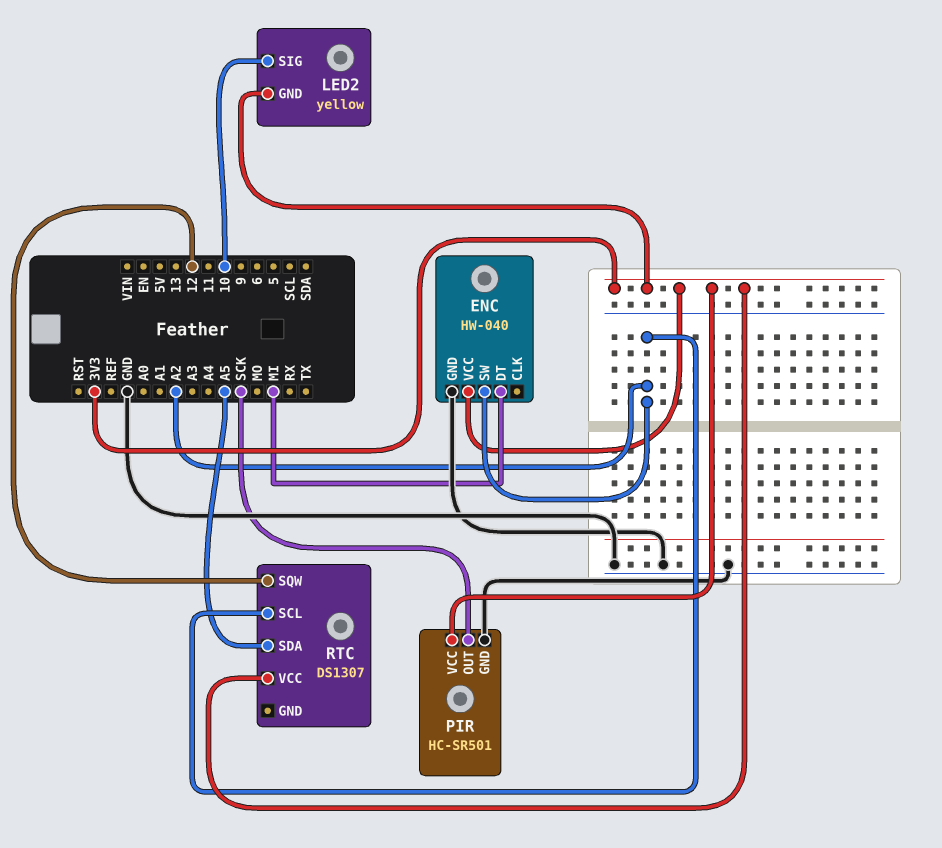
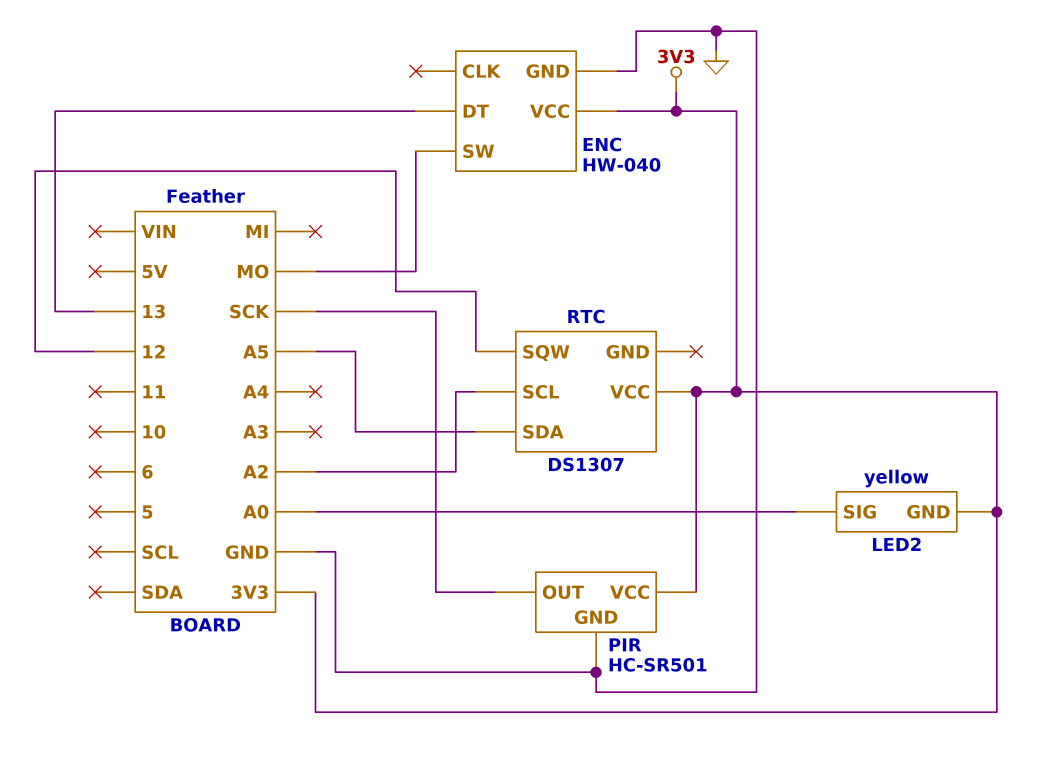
ENC pin DT: MI -> 13
ENC pin SW: A2 -> MO
LED2 pin SIG: 10 -> A0

